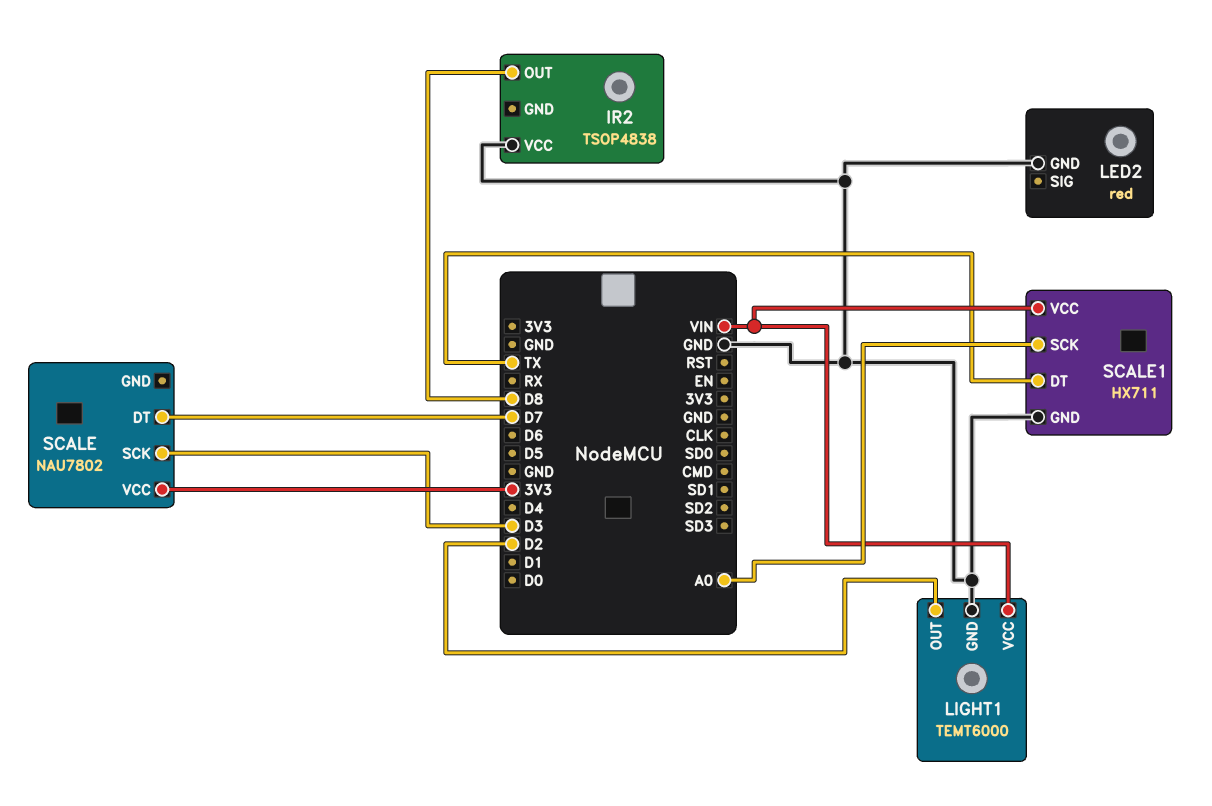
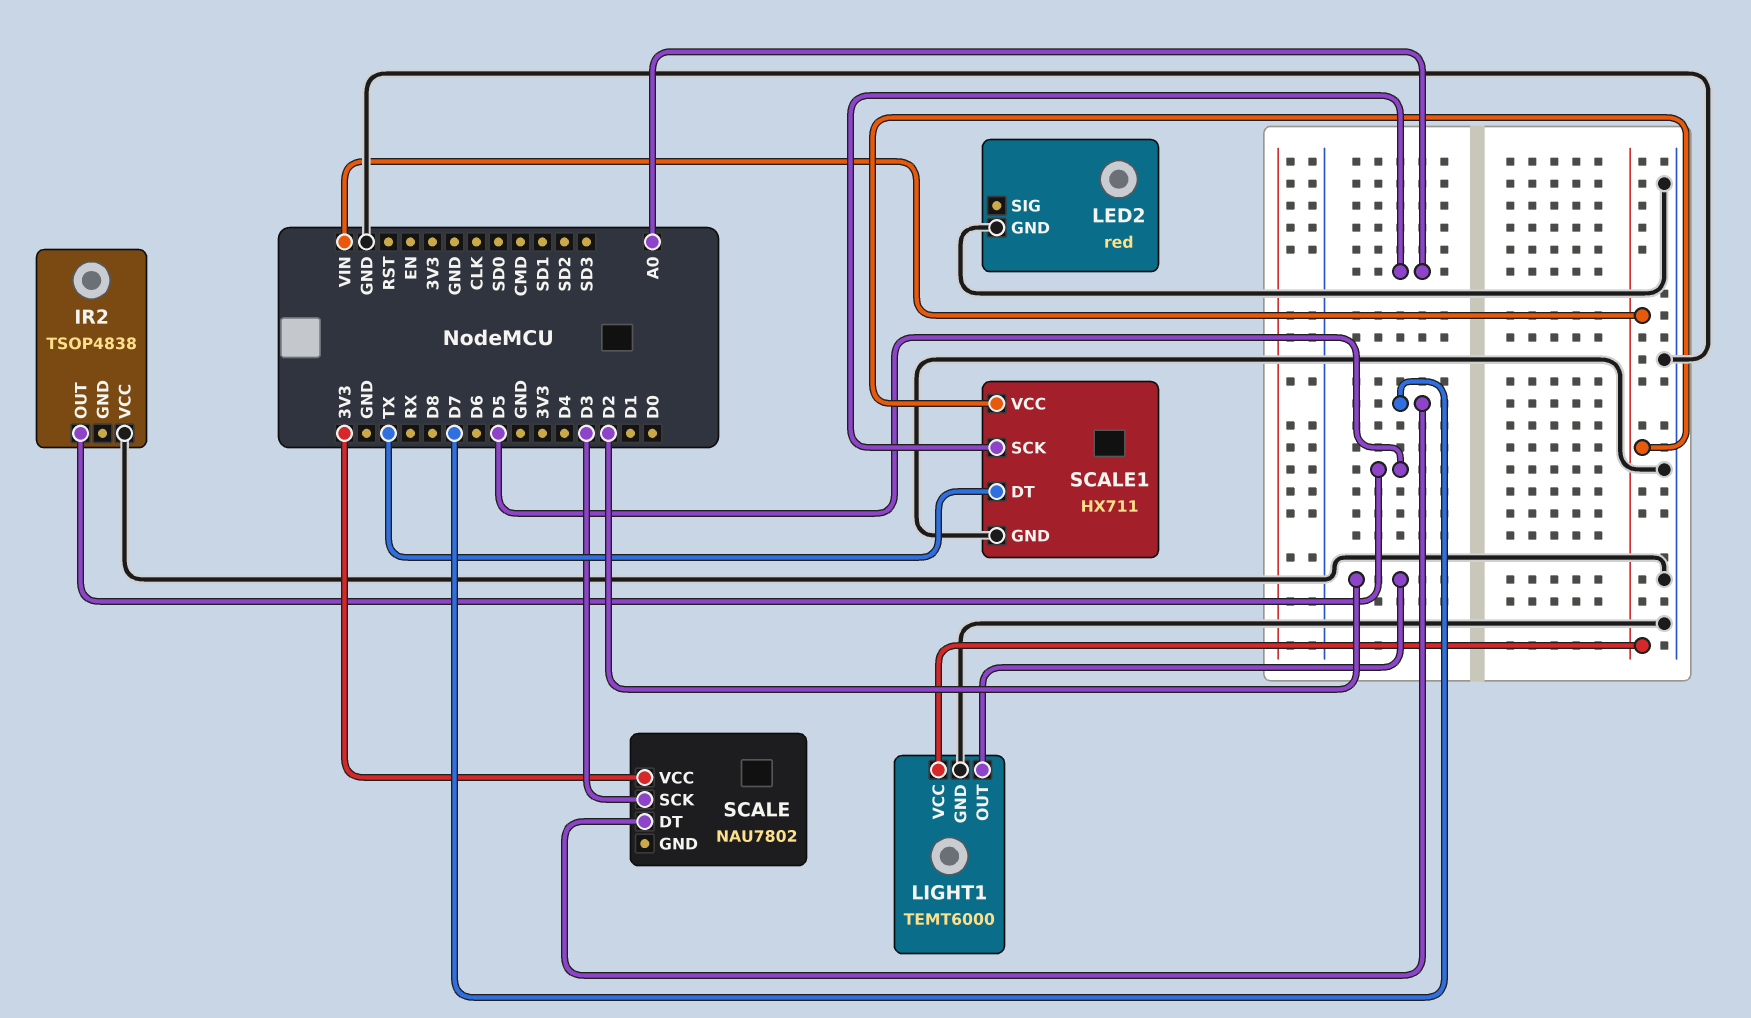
IR2 pin OUT: D8 -> D5

